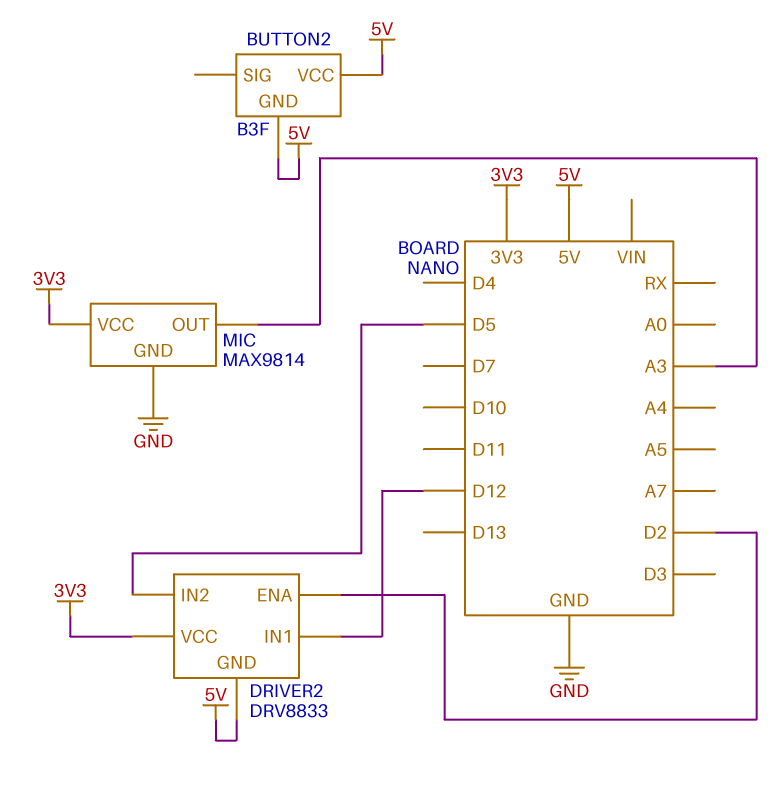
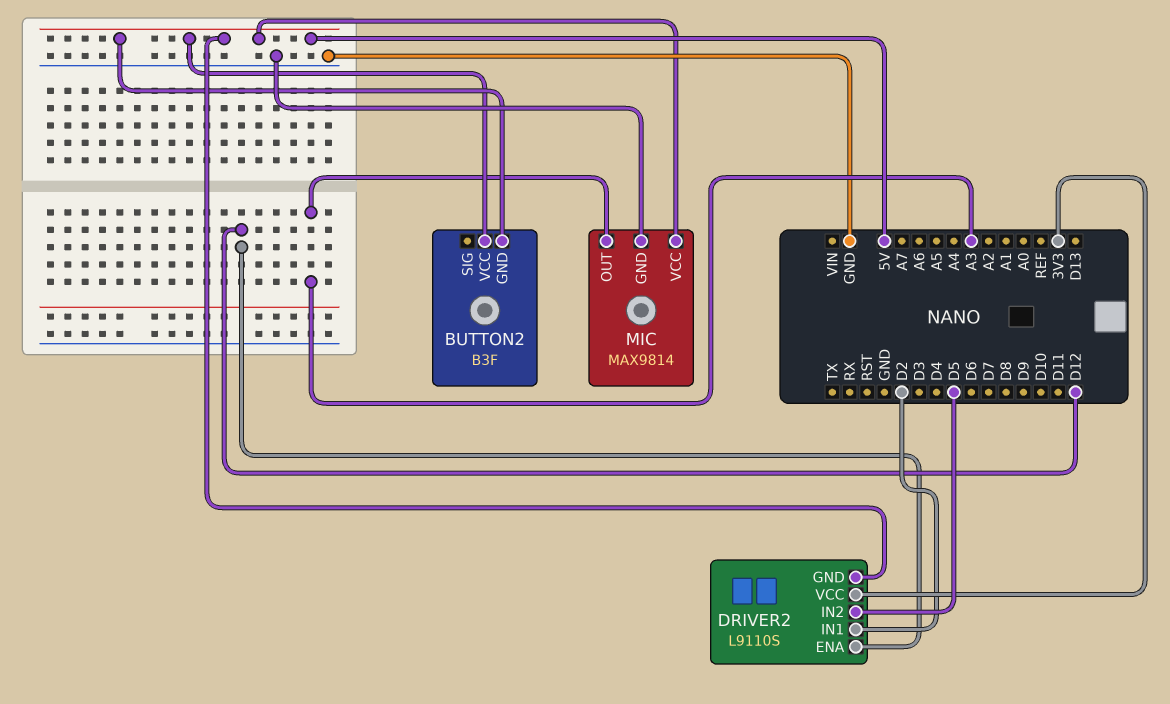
DRIVER2: DRV8833 -> L9110S
DRIVER2 pin ENA: D2 -> D12
DRIVER2 pin IN1: D12 -> D2
MIC pin VCC: 3V3 -> 5V

